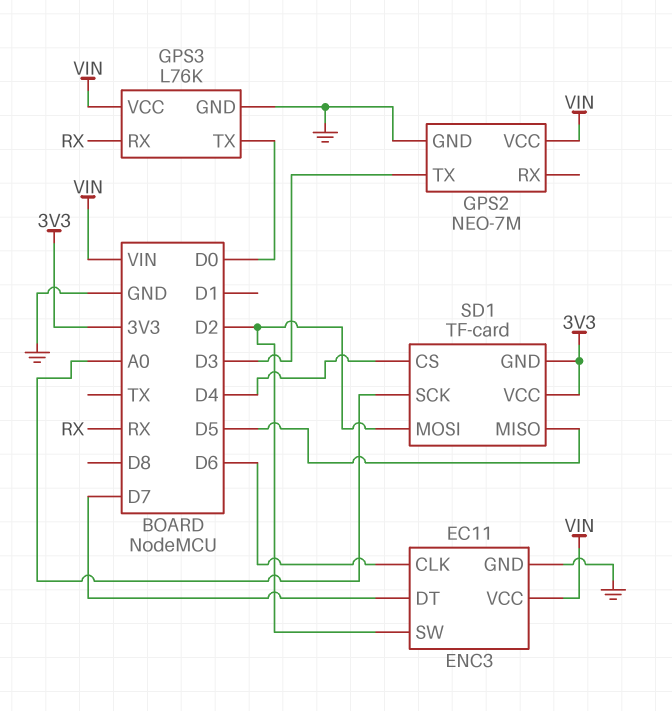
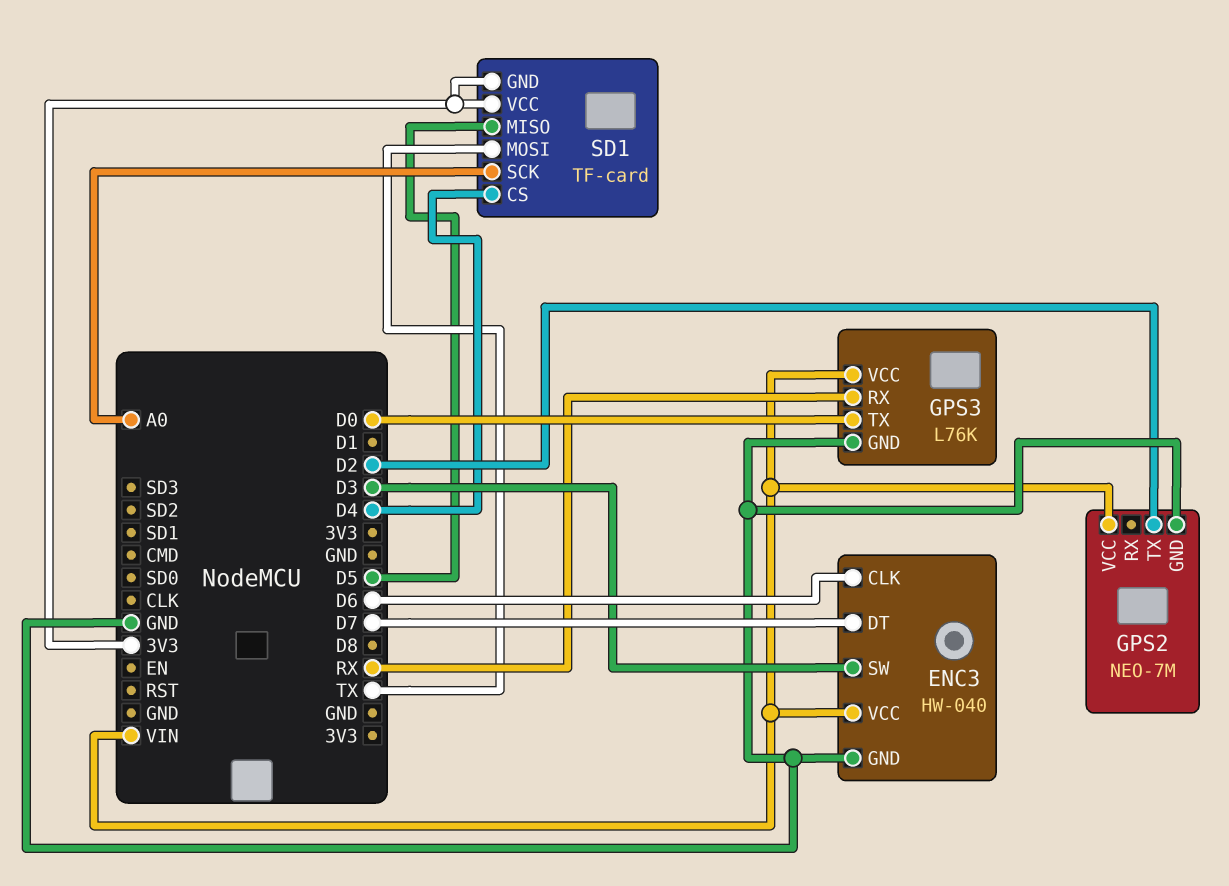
ENC3: EC11 -> HW-040
ENC3 pin SW: D2 -> D3
GPS2 pin TX: D3 -> D2
SD1 pin MOSI: D2 -> TX

